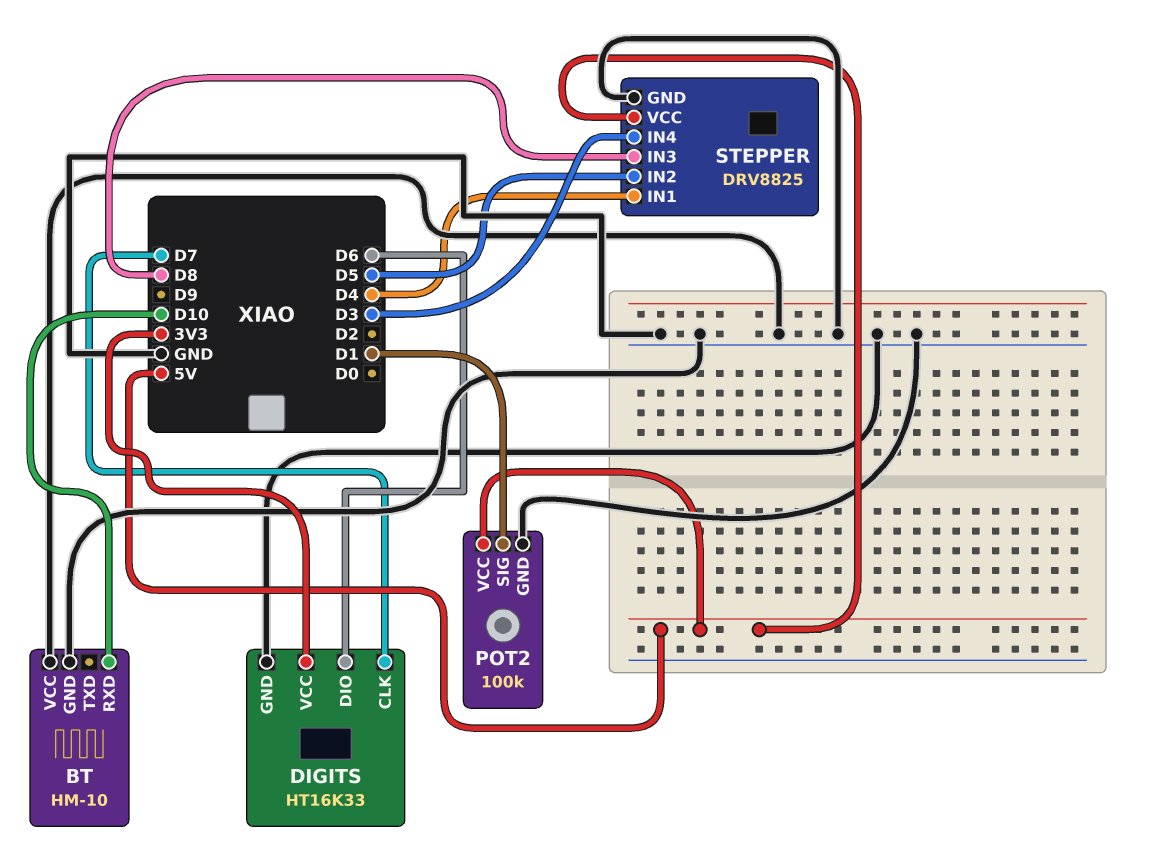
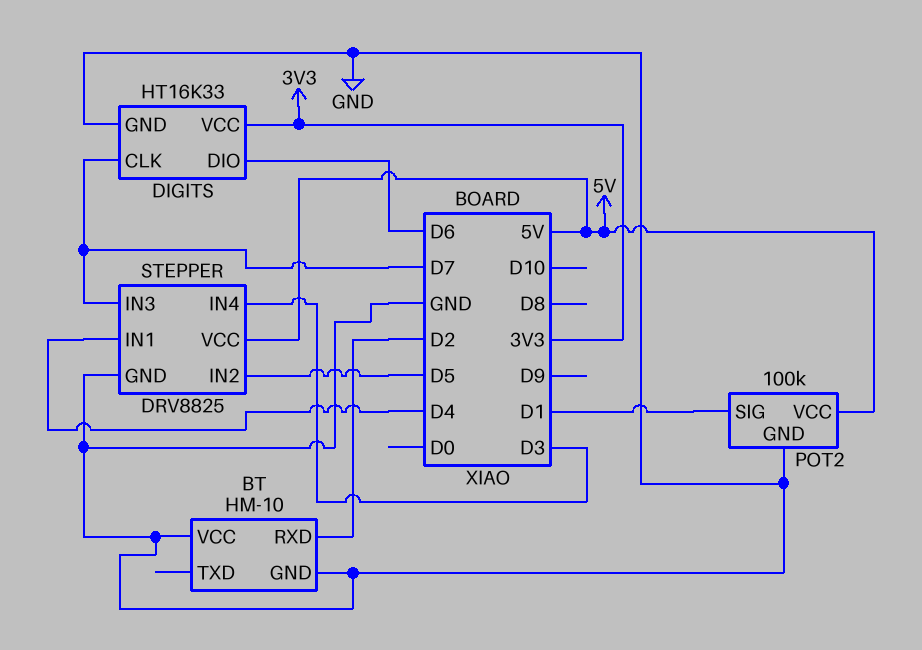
BT pin RXD: D10 -> D2
STEPPER pin IN3: D8 -> D7

